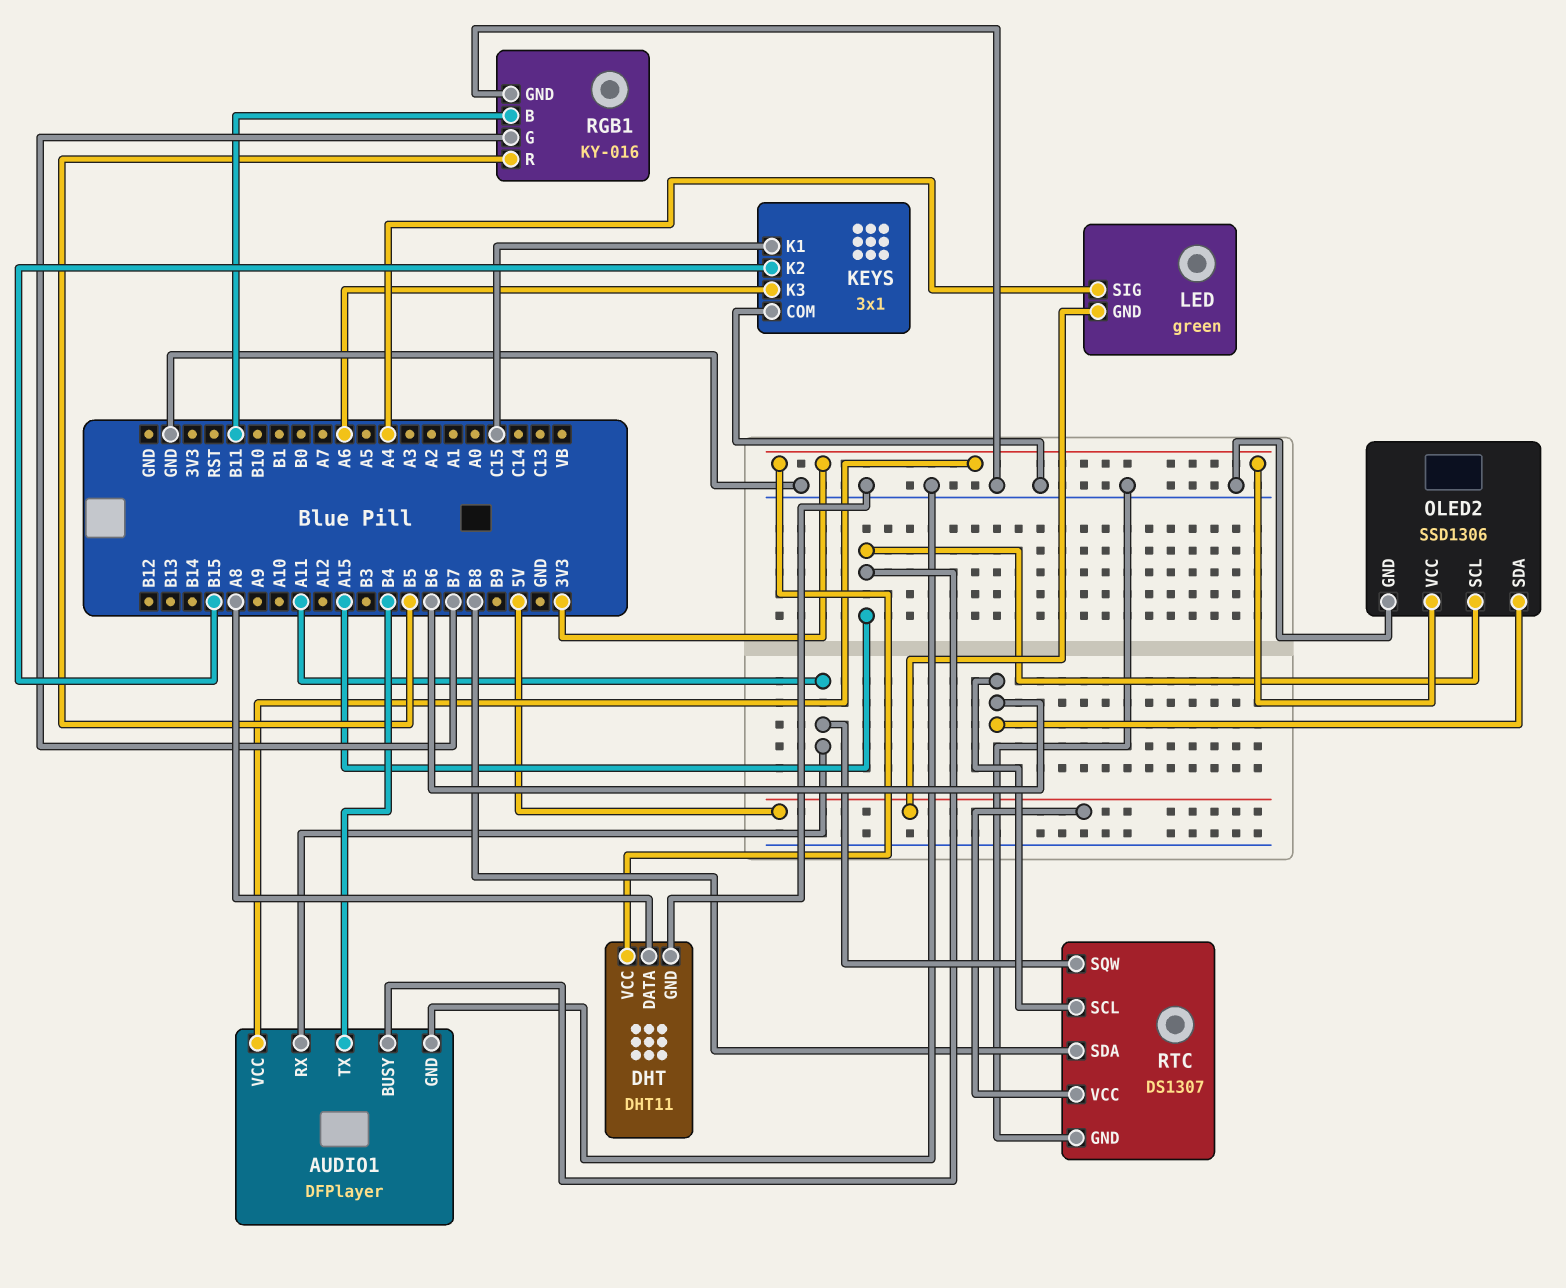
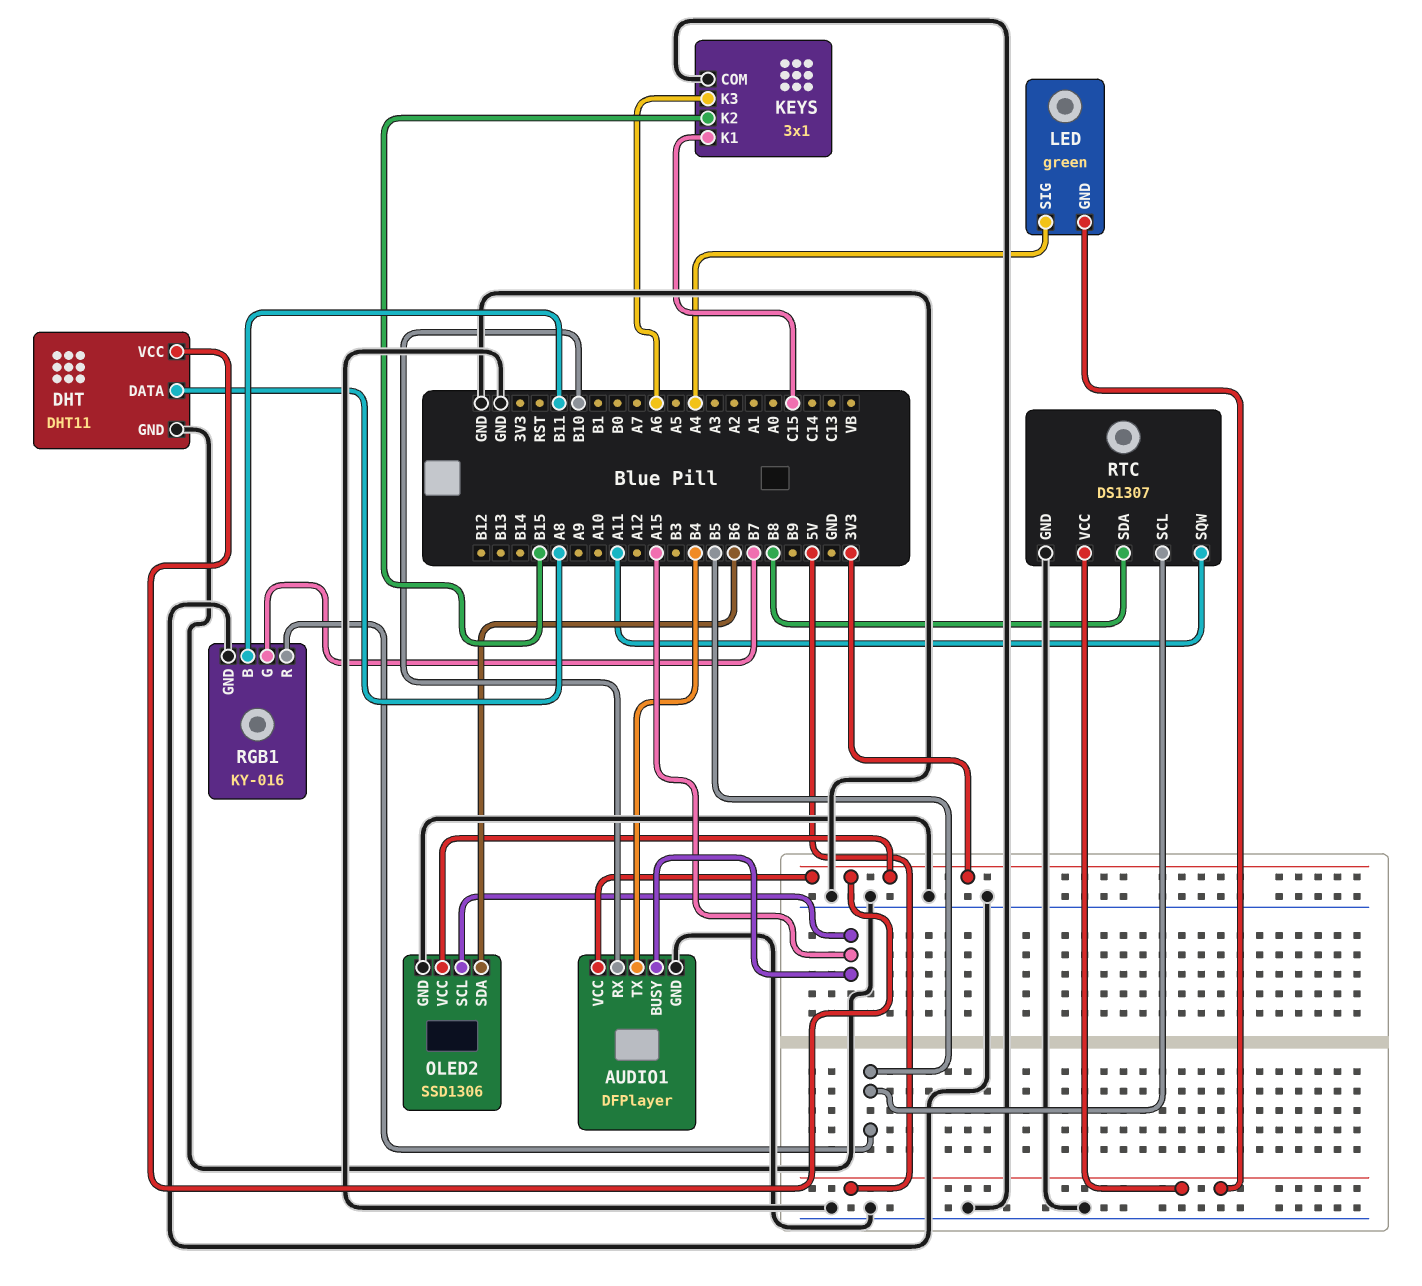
AUDIO1 pin RX: A11 -> B10
RTC pin SCL: B6 -> B5

